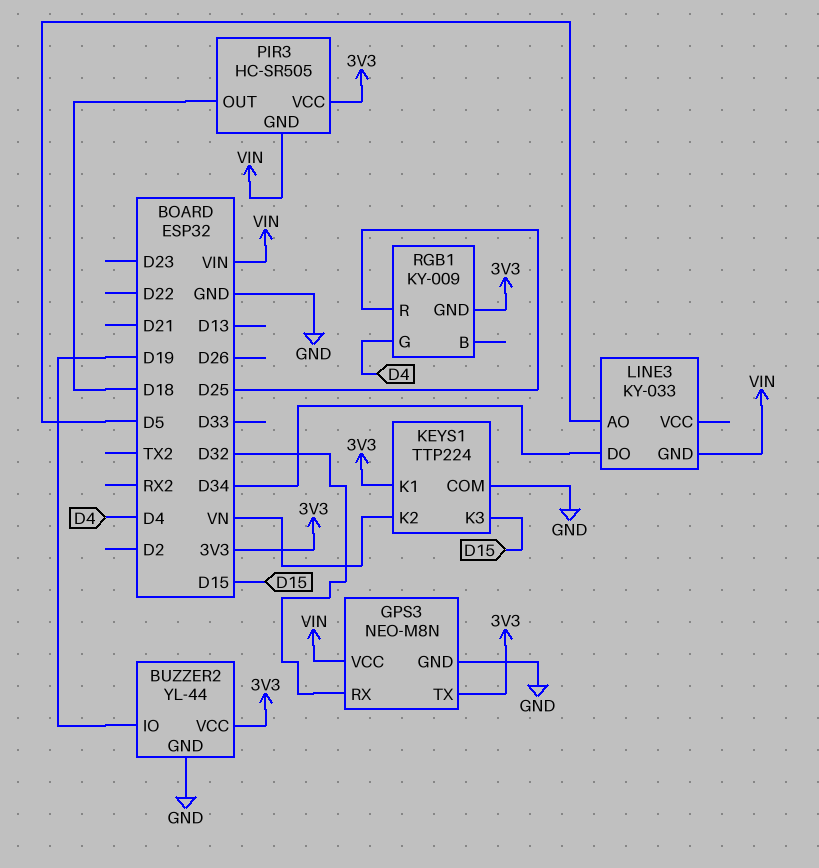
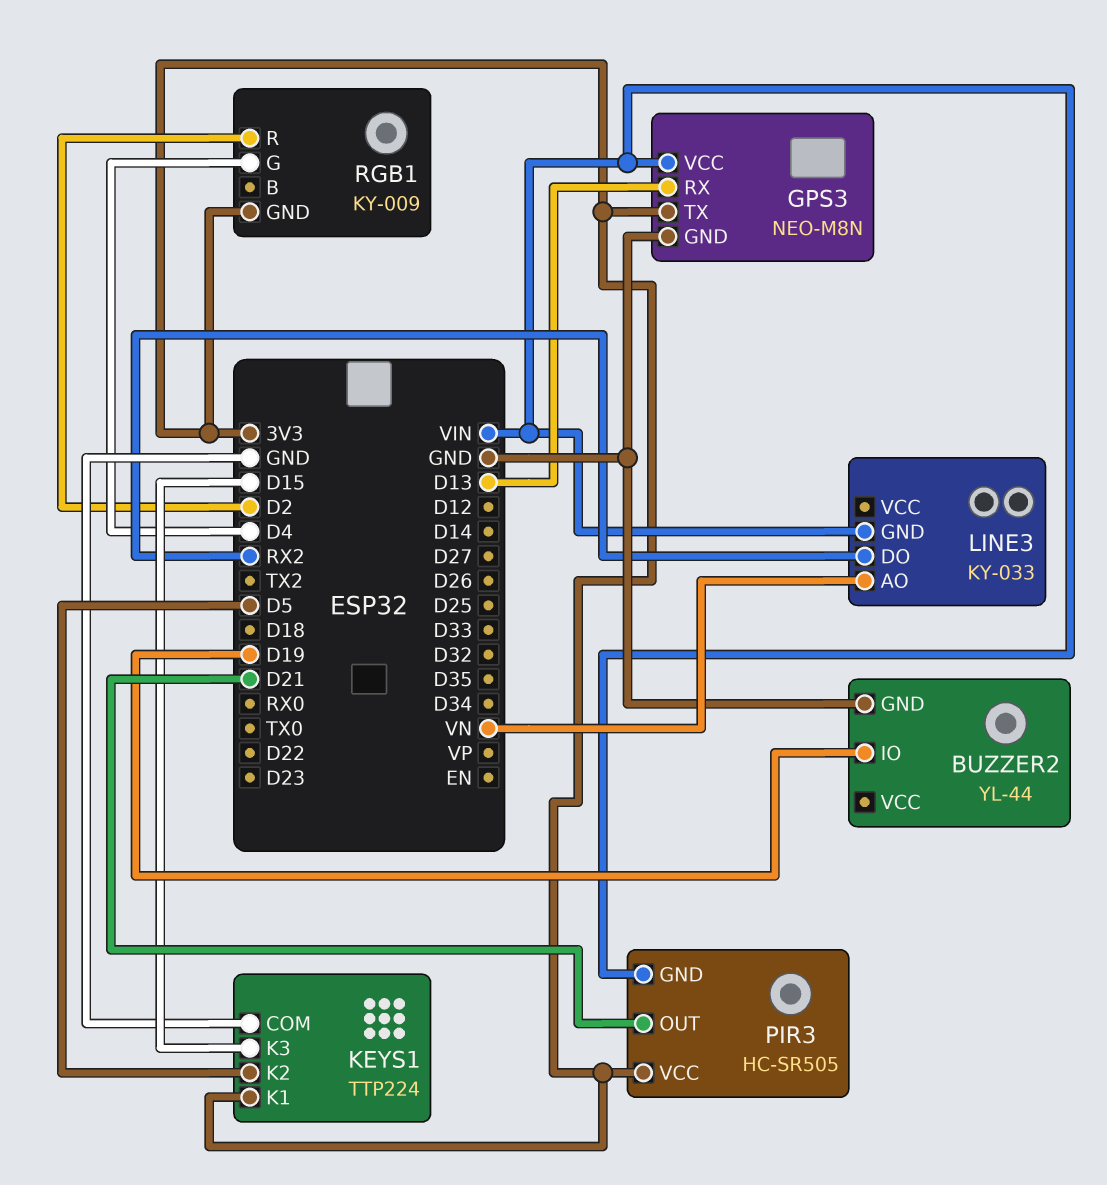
BUZZER2 pin VCC: 3V3 -> none
GPS3 pin RX: D32 -> D13
KEYS1 pin K2: VN -> D5
LINE3 pin AO: D5 -> VN
LINE3 pin DO: D34 -> RX2
PIR3 pin OUT: D18 -> D21
RGB1 pin R: D25 -> D2

